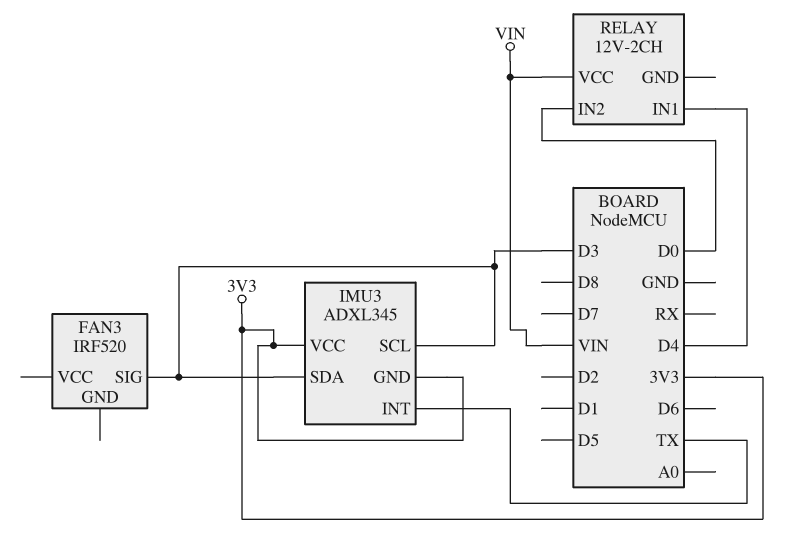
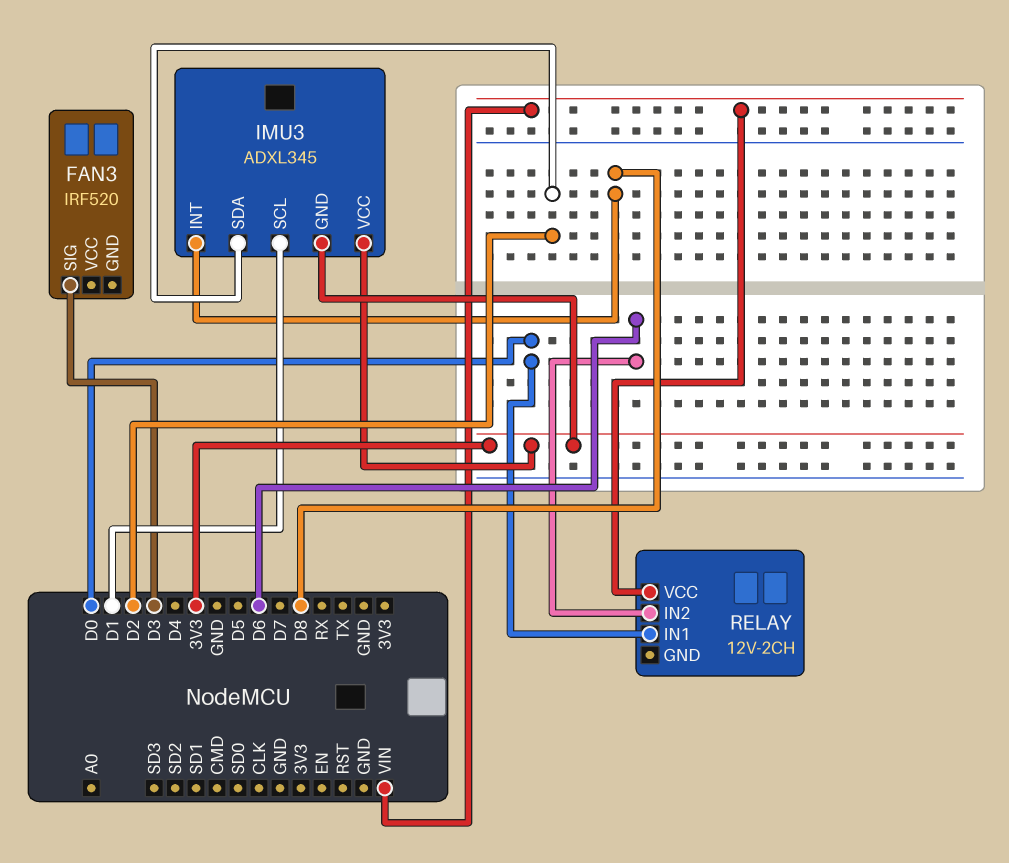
IMU3 pin INT: TX -> D8
IMU3 pin SCL: D3 -> D1
IMU3 pin SDA: D3 -> D2
RELAY pin IN1: D4 -> D0
RELAY pin IN2: D0 -> D6

